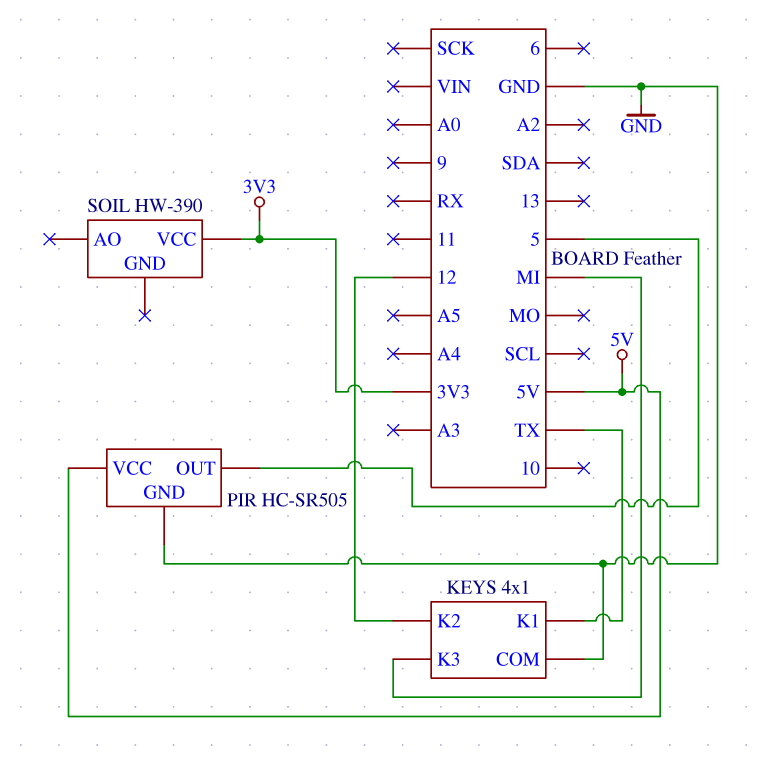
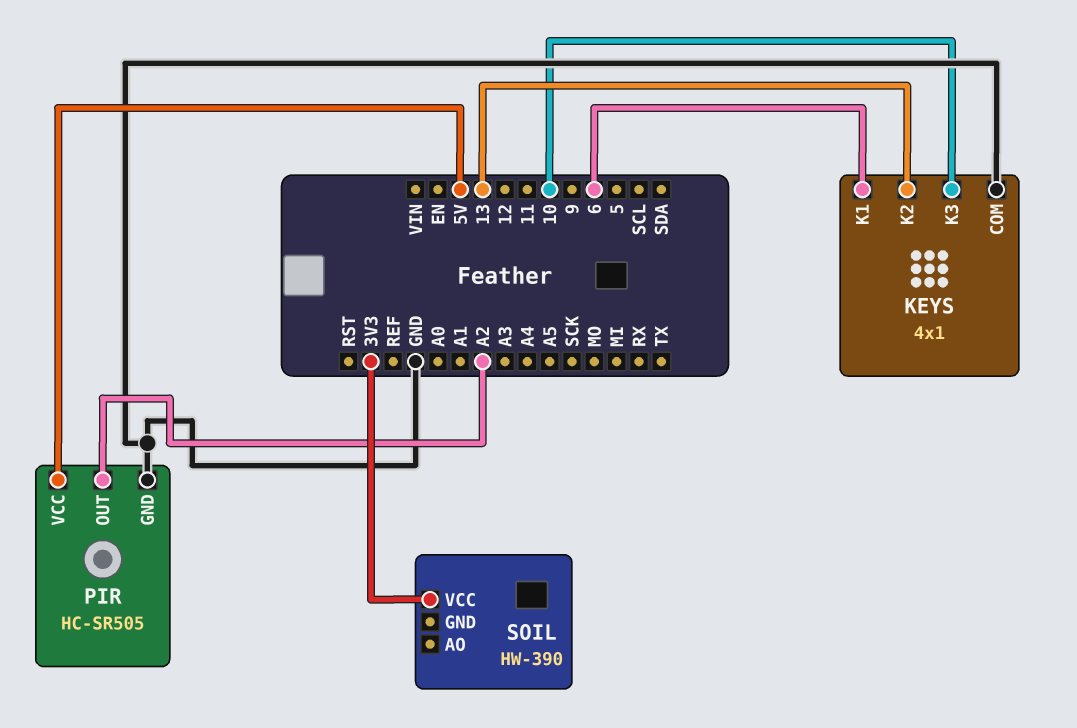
KEYS pin K1: TX -> 6
KEYS pin K2: 12 -> 13
KEYS pin K3: MI -> 10
PIR pin OUT: 5 -> A2

